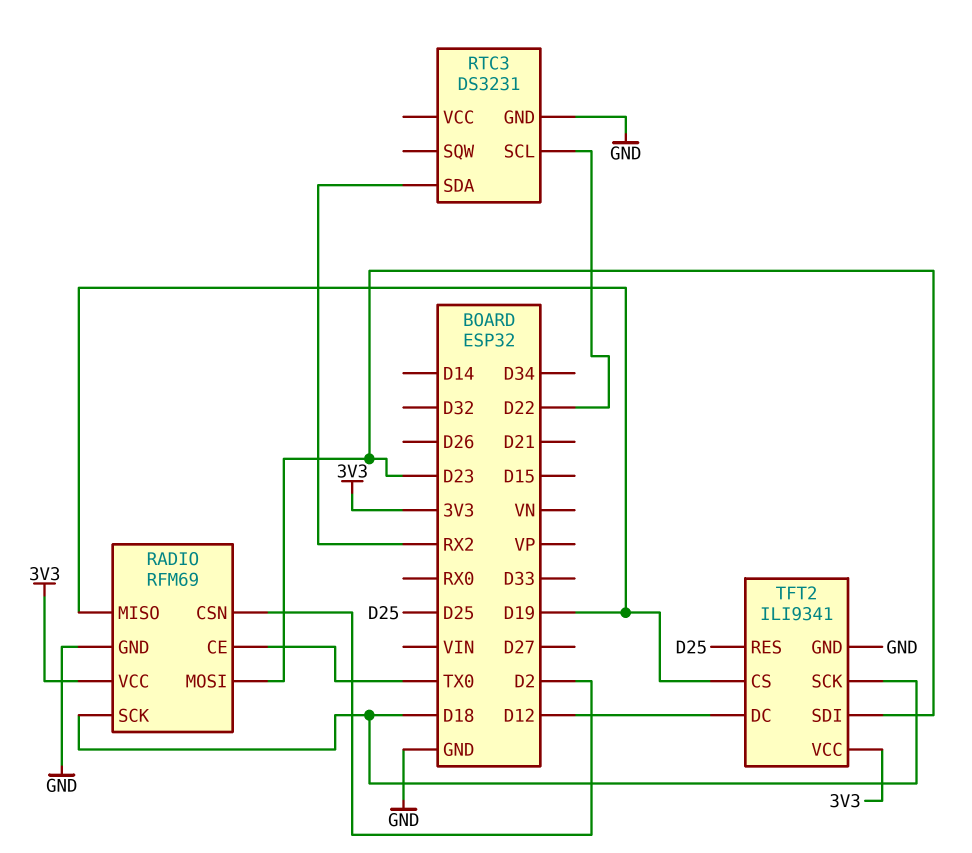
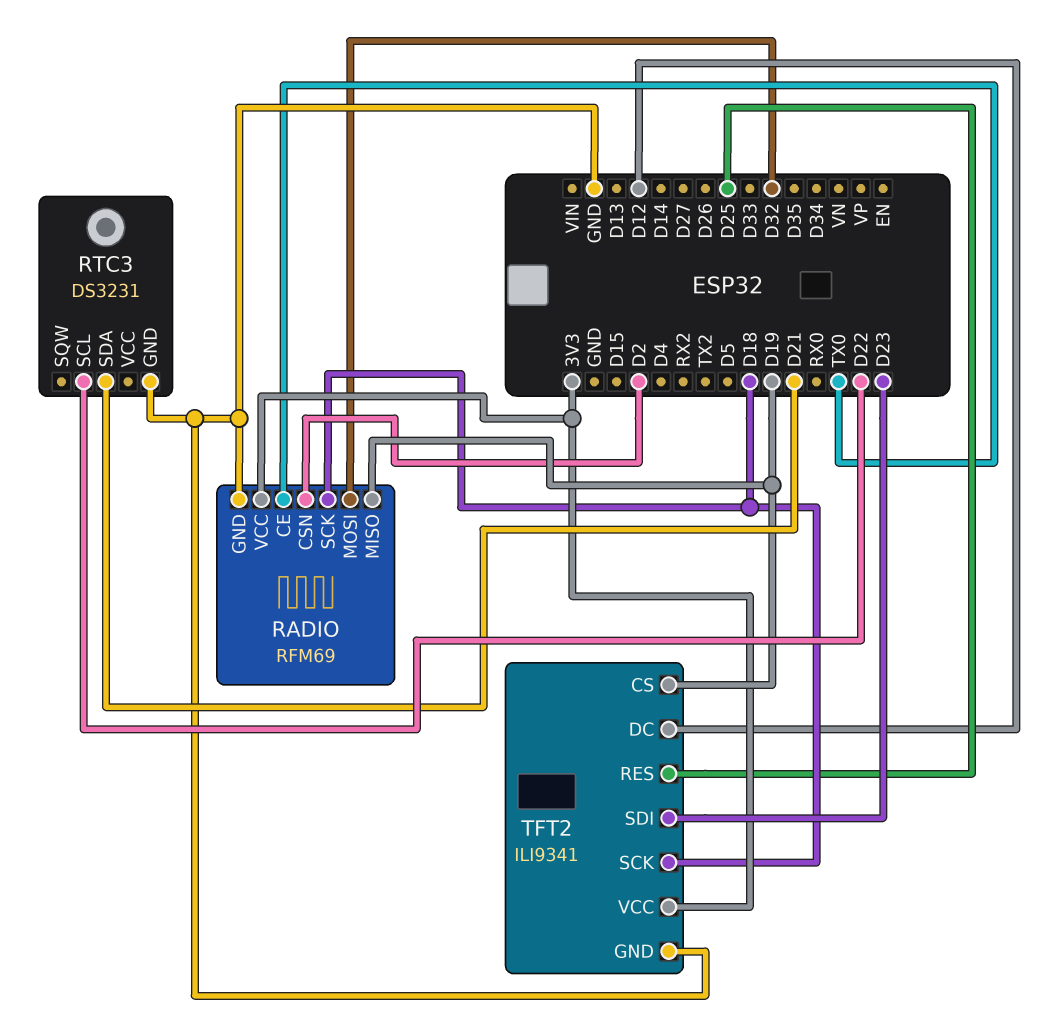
RADIO pin MOSI: D23 -> D32
RTC3 pin SDA: RX2 -> D21

